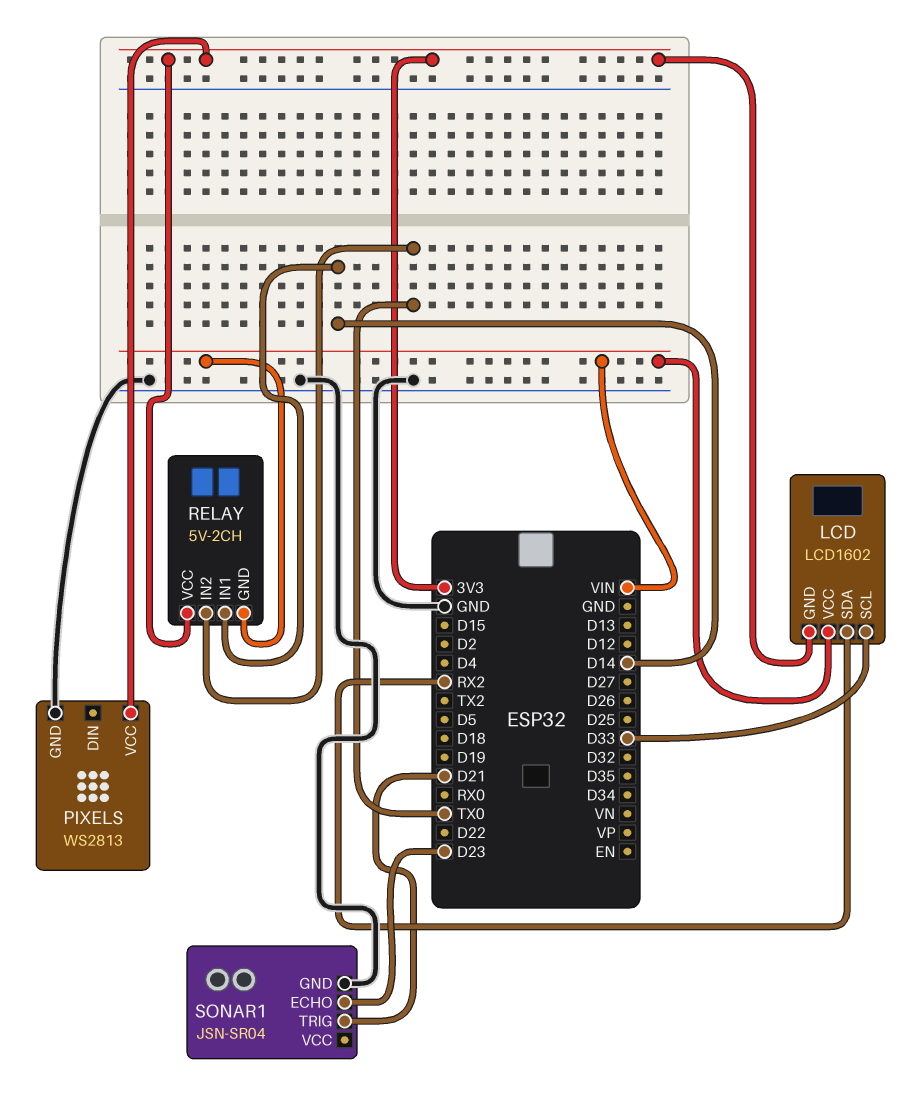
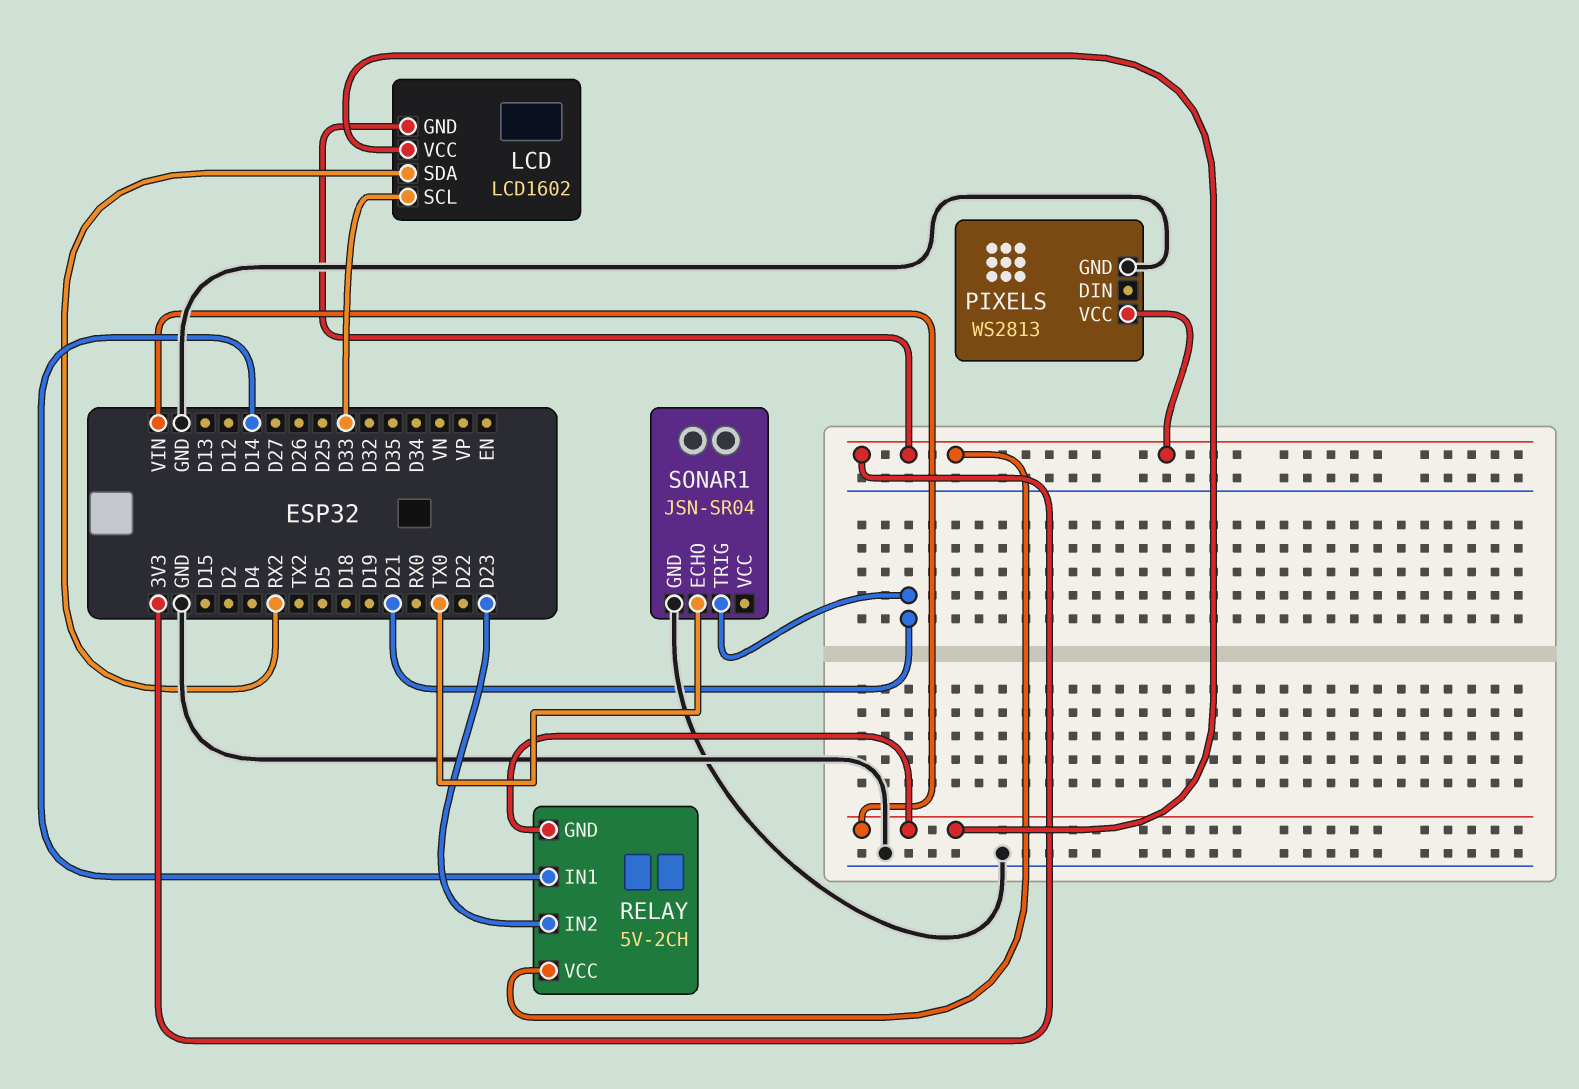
RELAY pin IN2: TX0 -> D23
SONAR1 pin ECHO: D23 -> TX0

